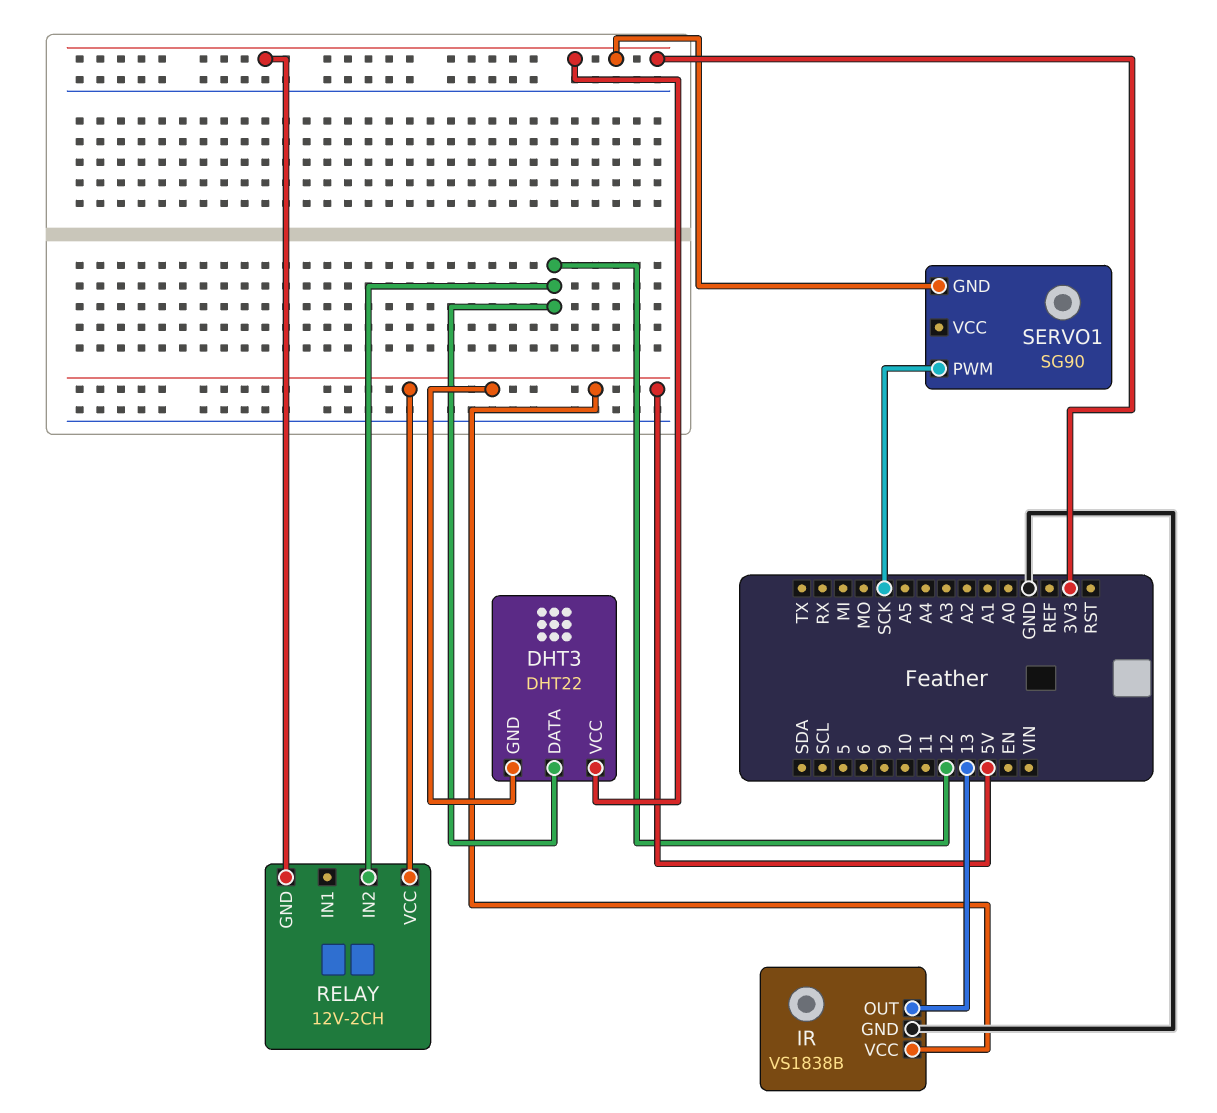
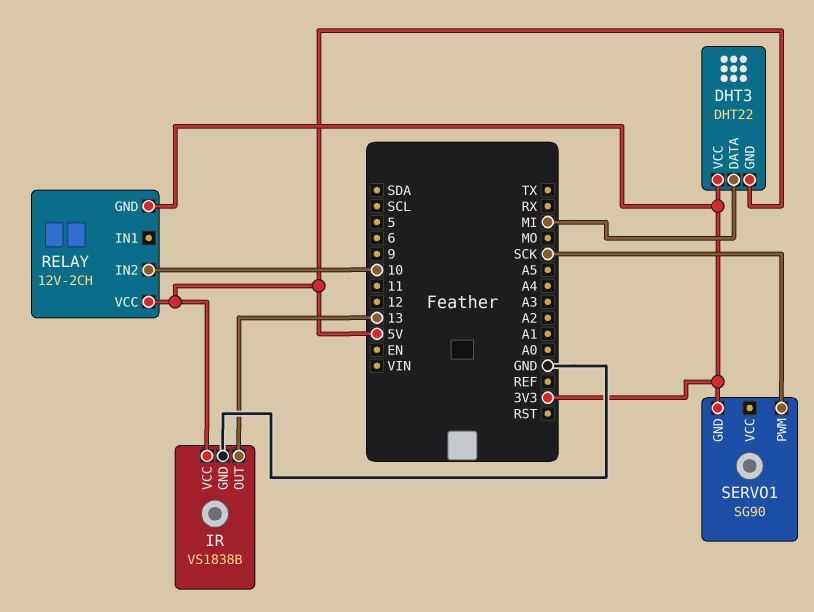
DHT3 pin DATA: 12 -> MI
RELAY pin IN2: 12 -> 10

